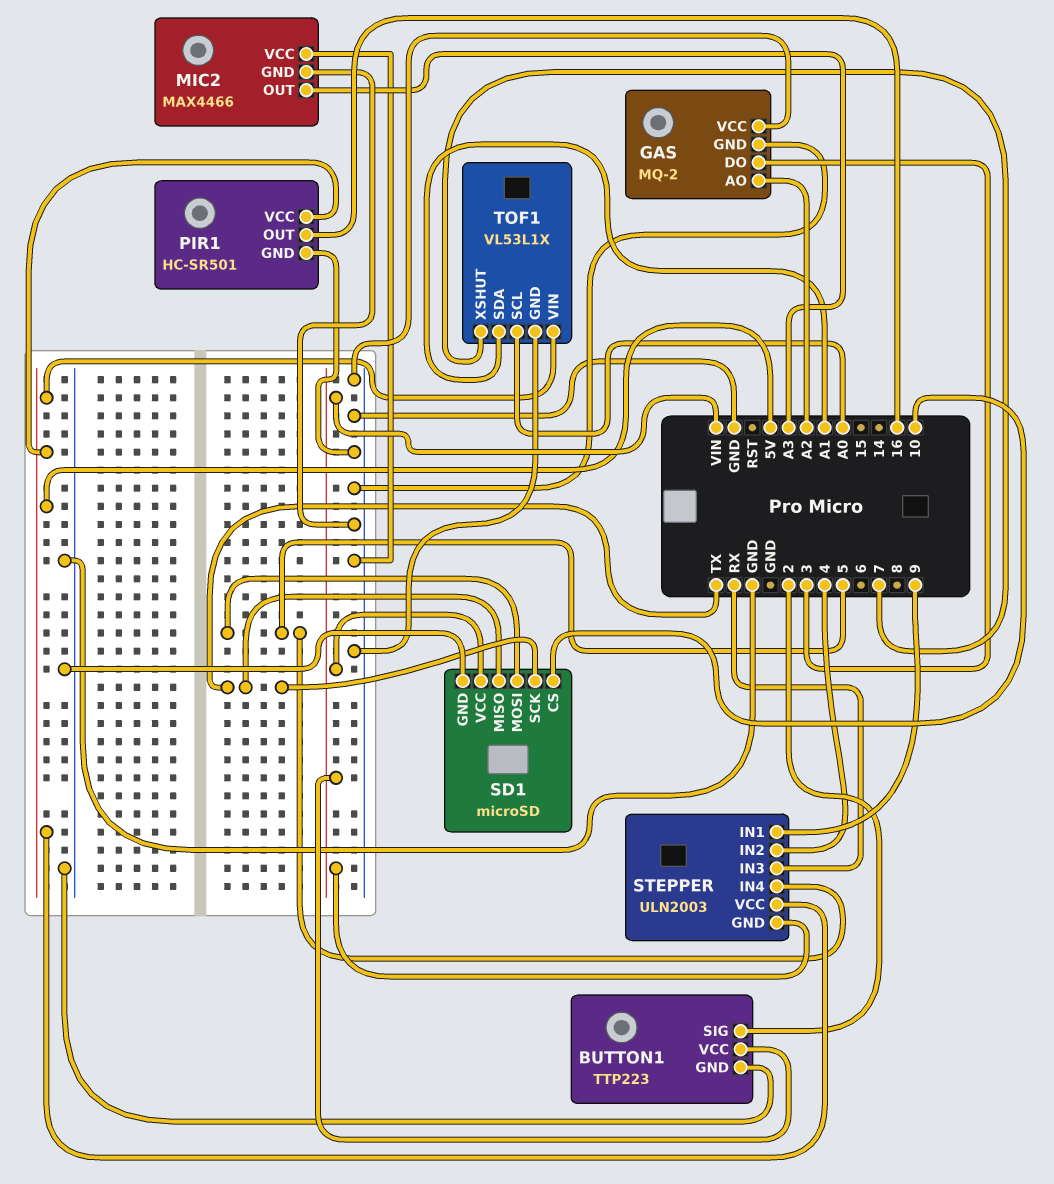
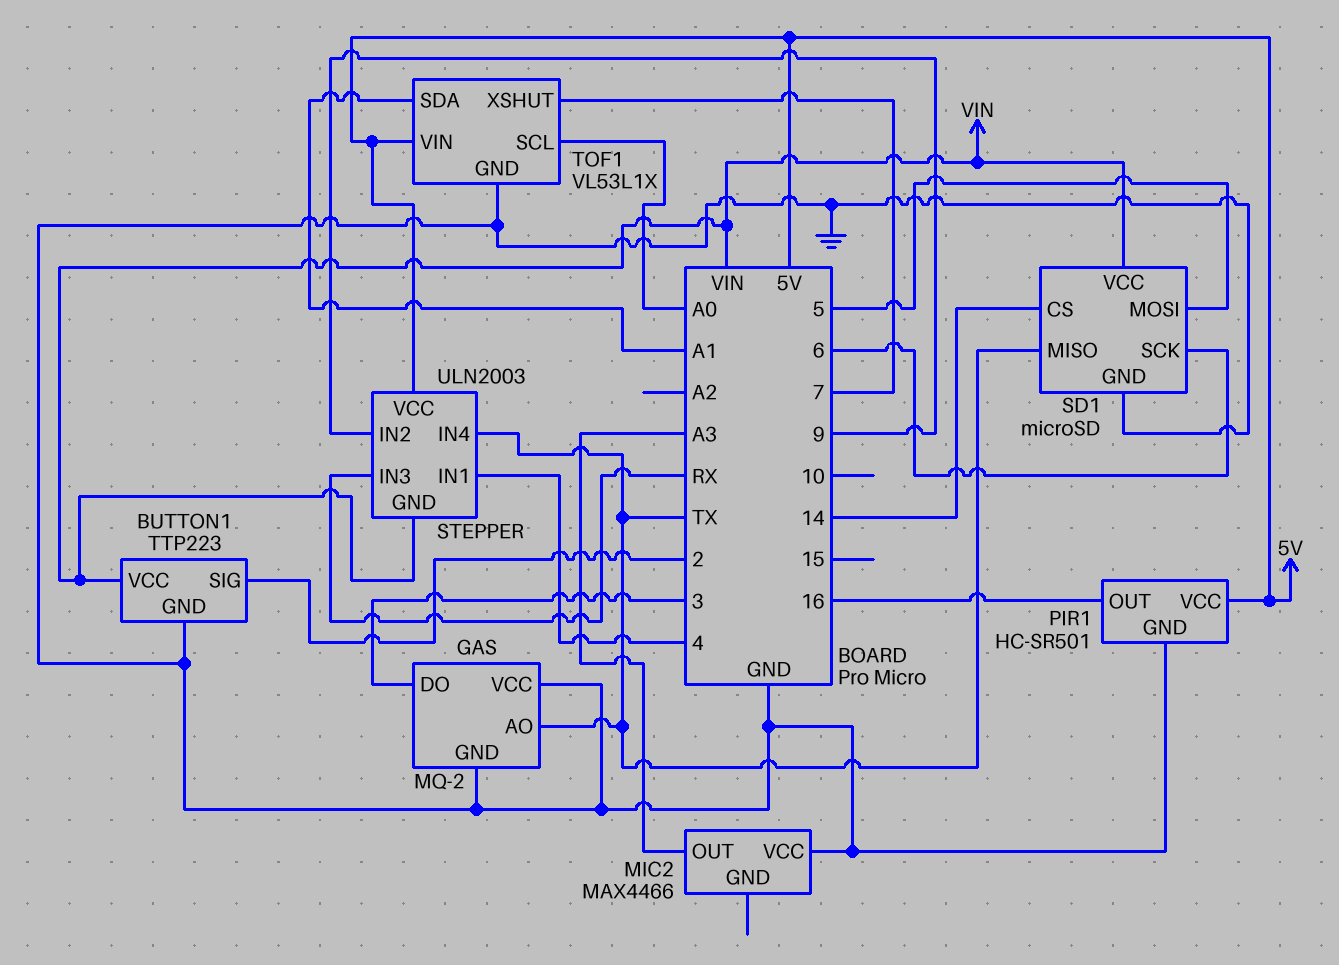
GAS pin AO: A2 -> TX
MIC2 pin GND: GND -> none
SD1 pin CS: 10 -> 14
SD1 pin SCK: TX -> 6
STEPPER pin IN1: 9 -> 4
STEPPER pin IN2: 4 -> 9
STEPPER pin IN4: 5 -> TX

